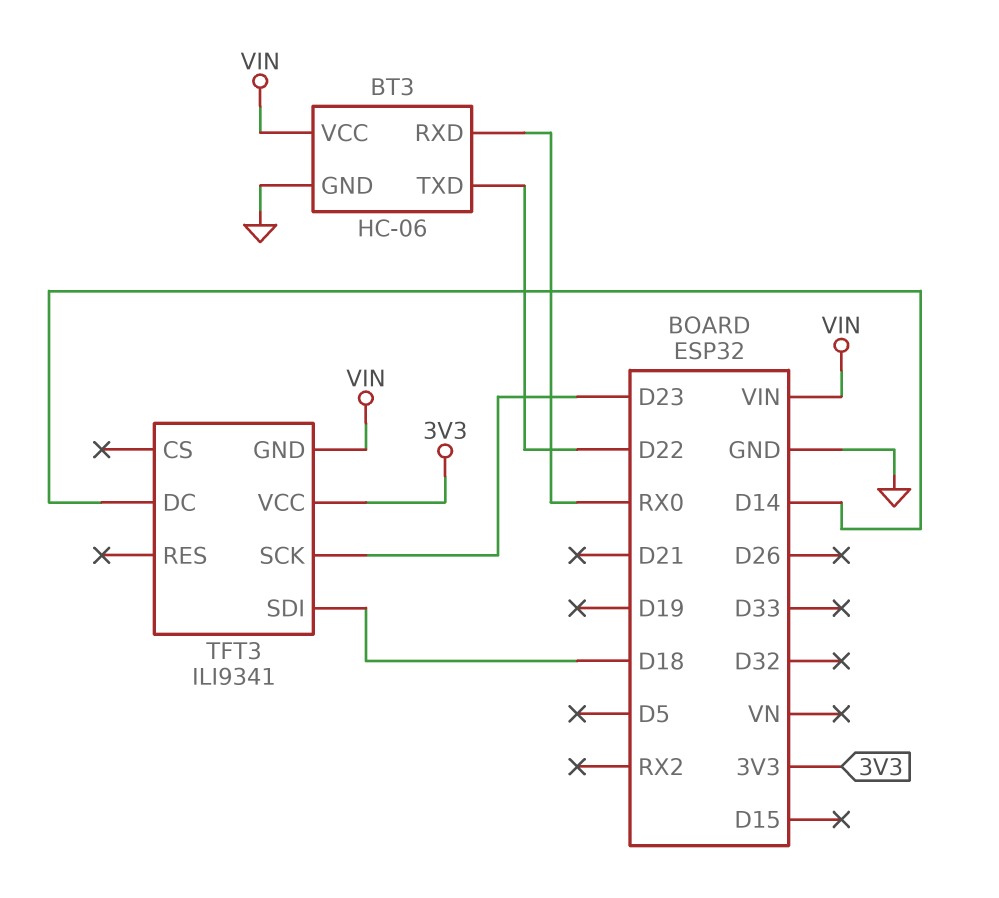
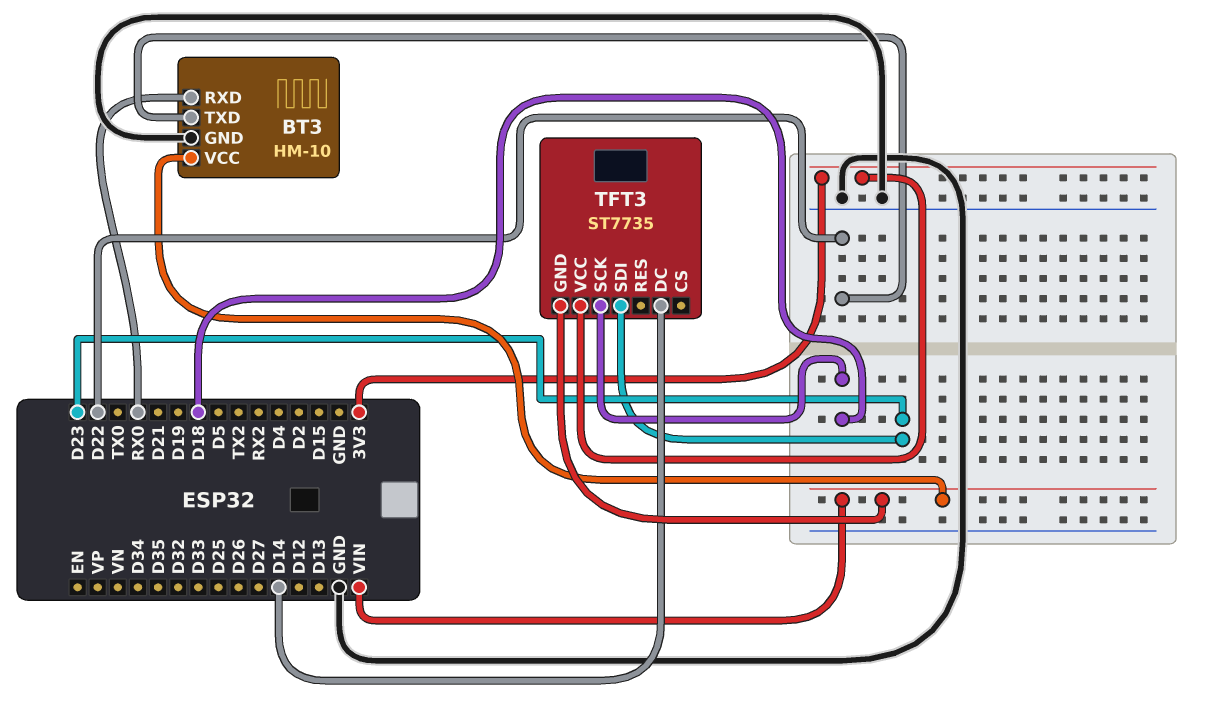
BT3: HC-06 -> HM-10
TFT3: ILI9341 -> ST7735
TFT3 pin SCK: D23 -> D18
TFT3 pin SDI: D18 -> D23

